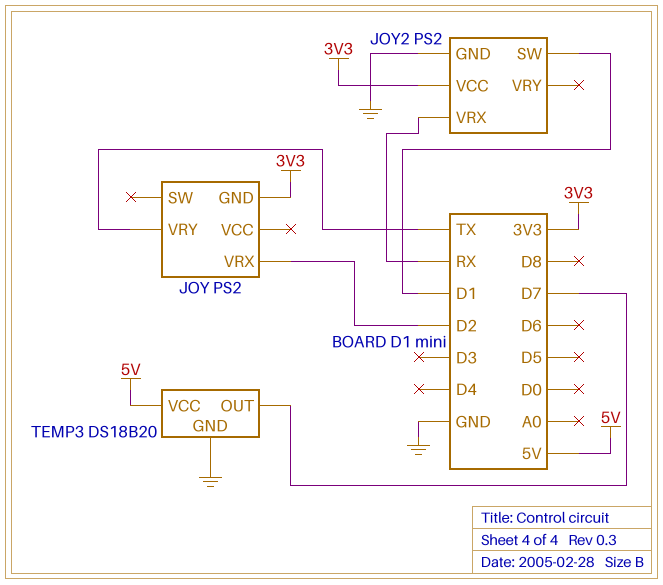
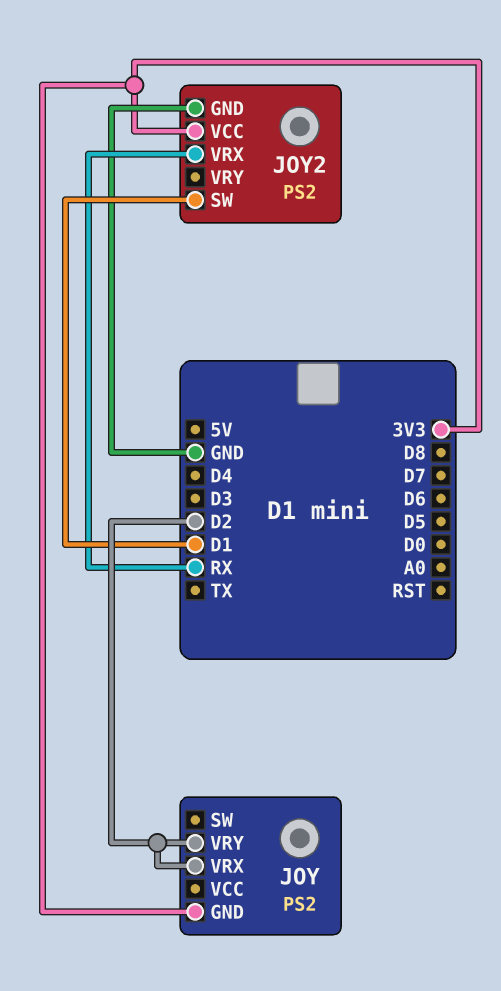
JOY pin VRY: TX -> D2
TEMP3: DS18B20 -> none
TEMP3 pin GND: GND -> none
TEMP3 pin OUT: D7 -> none
TEMP3 pin VCC: 5V -> none

